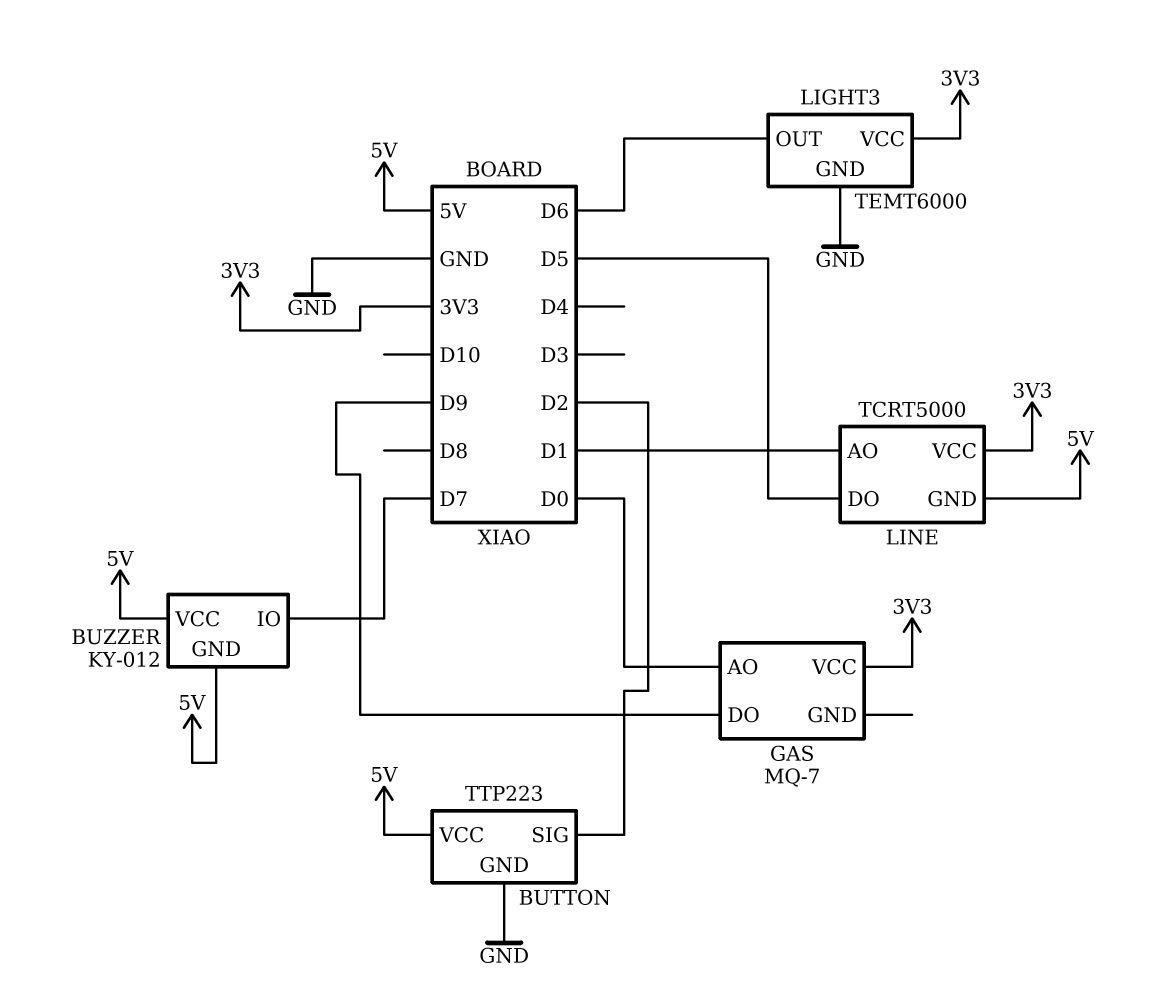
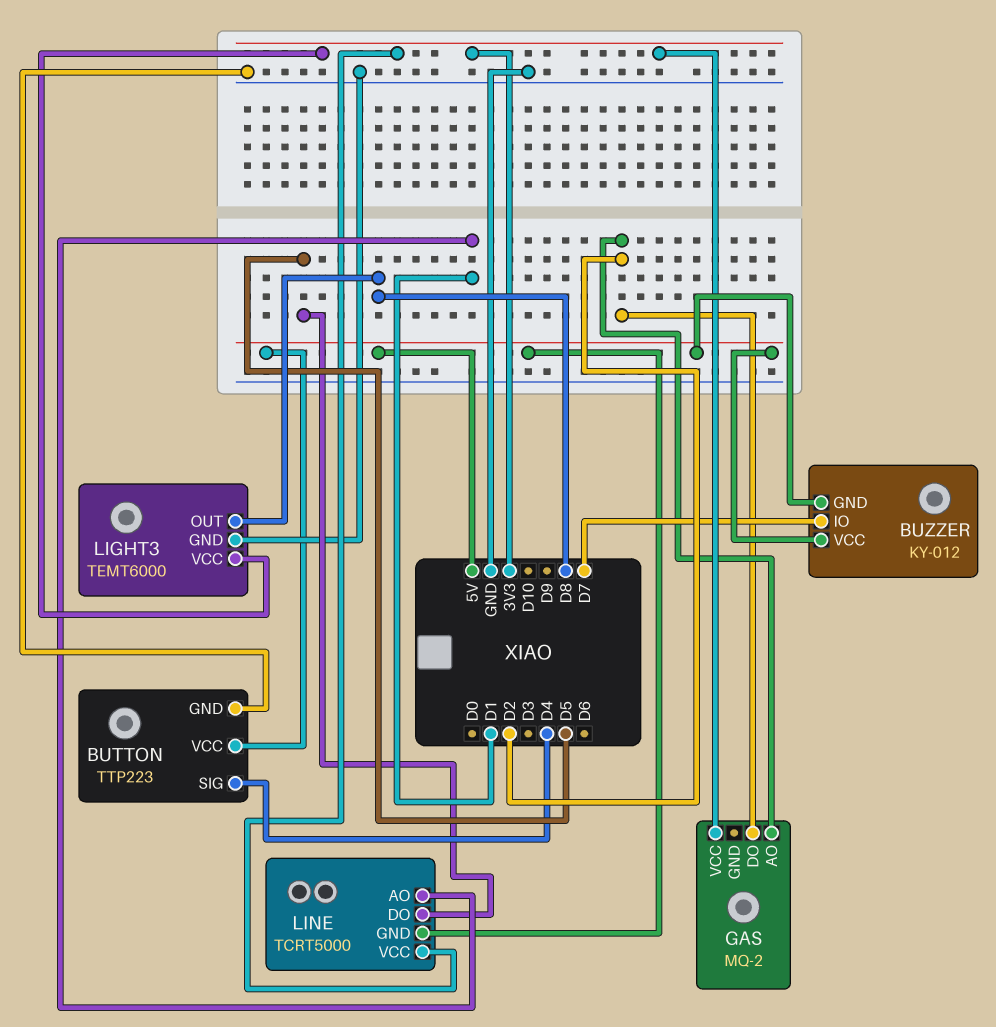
BUTTON pin SIG: D2 -> D4
GAS: MQ-7 -> MQ-2
GAS pin AO: D0 -> D2
GAS pin DO: D9 -> D2
LIGHT3 pin OUT: D6 -> D8

